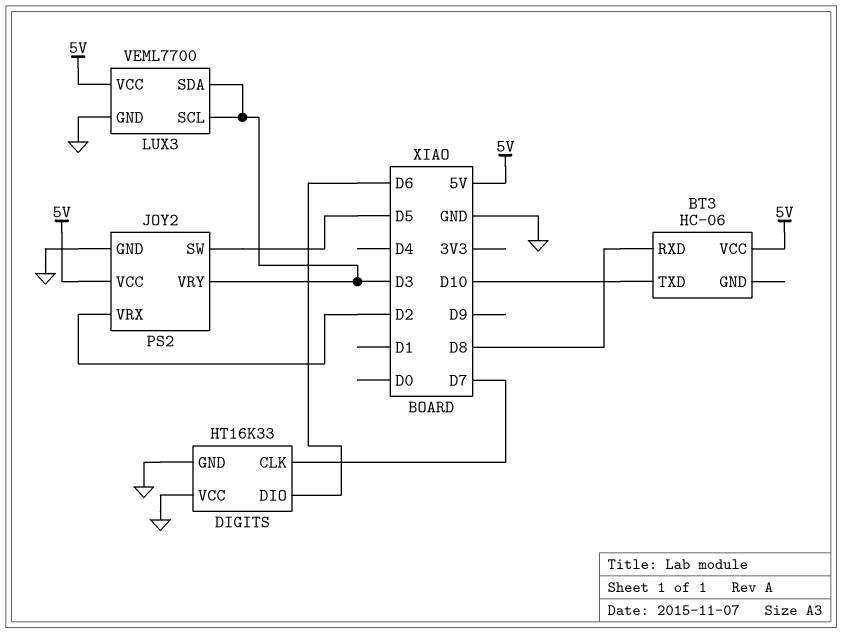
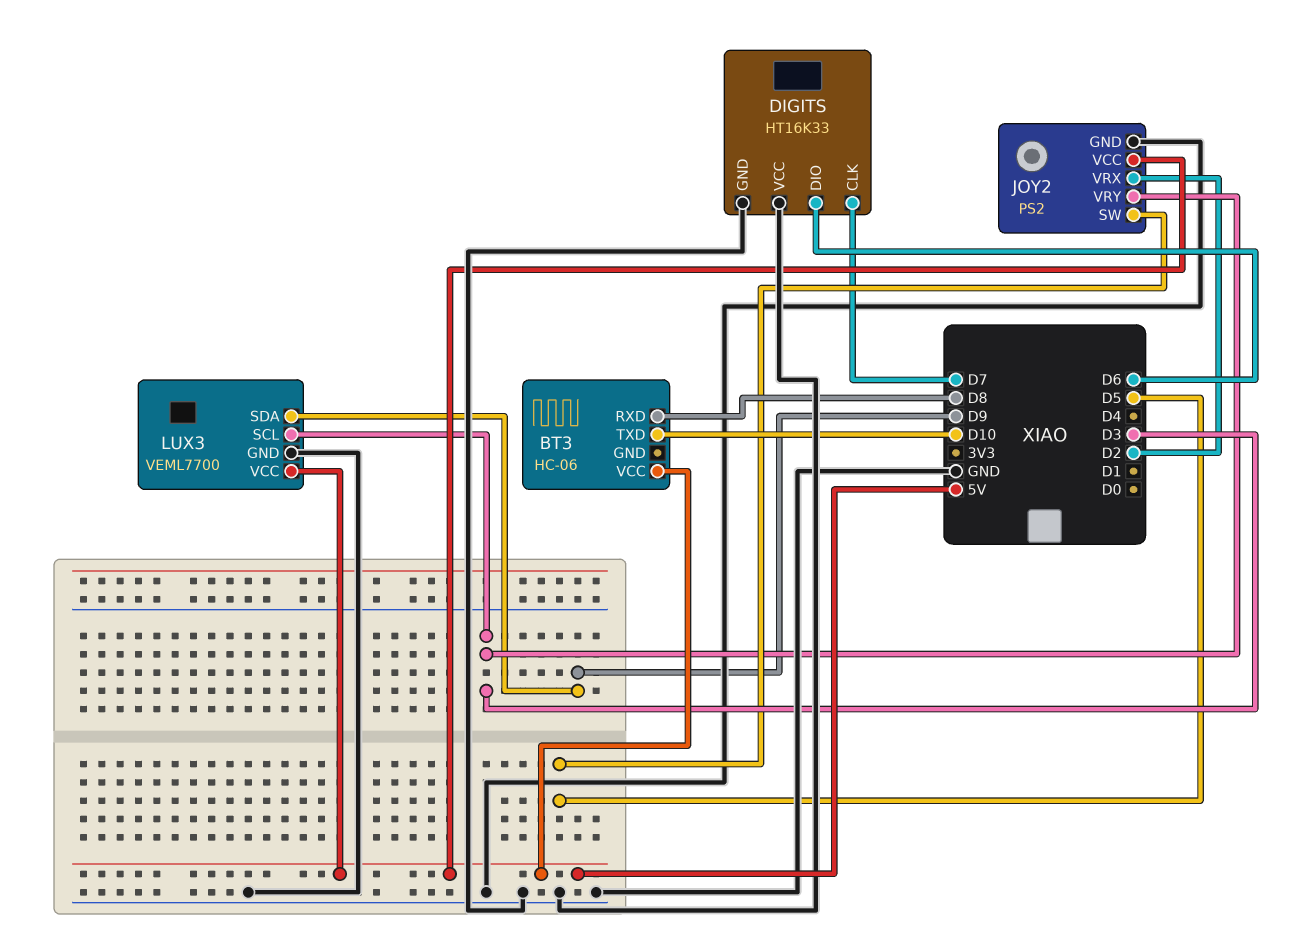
LUX3 pin SDA: D3 -> D9

